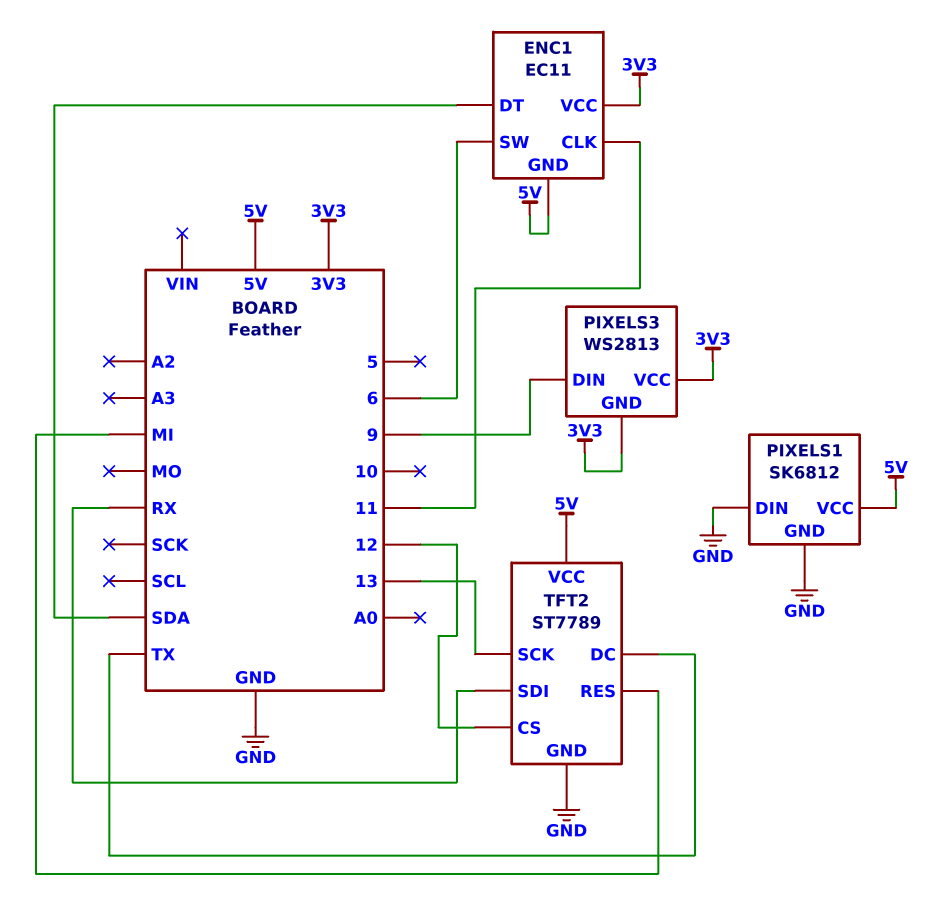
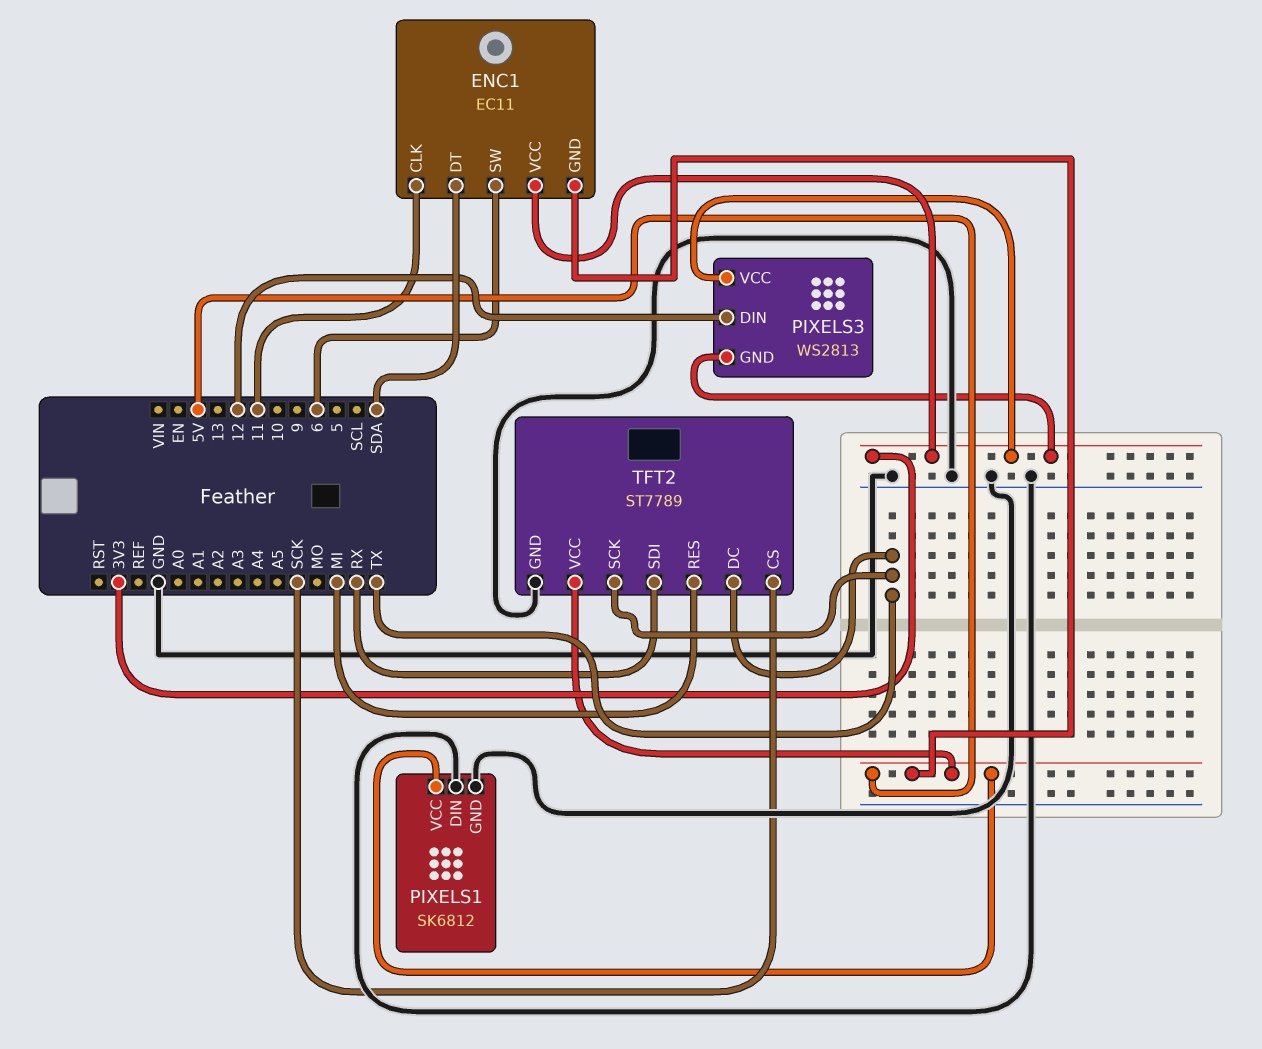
PIXELS3 pin DIN: 9 -> 12
TFT2 pin CS: 12 -> SCK
TFT2 pin SCK: 13 -> TX

